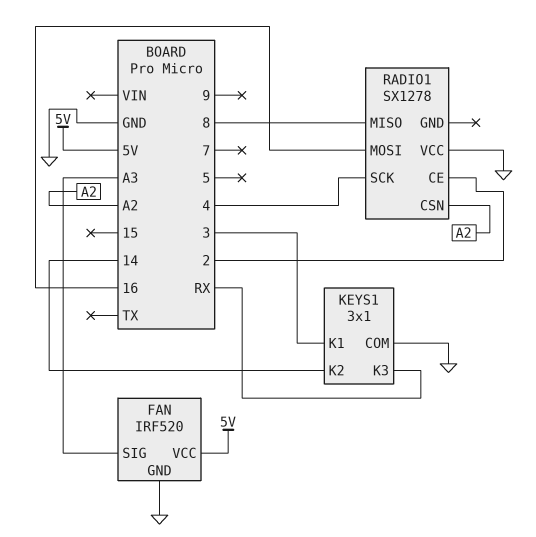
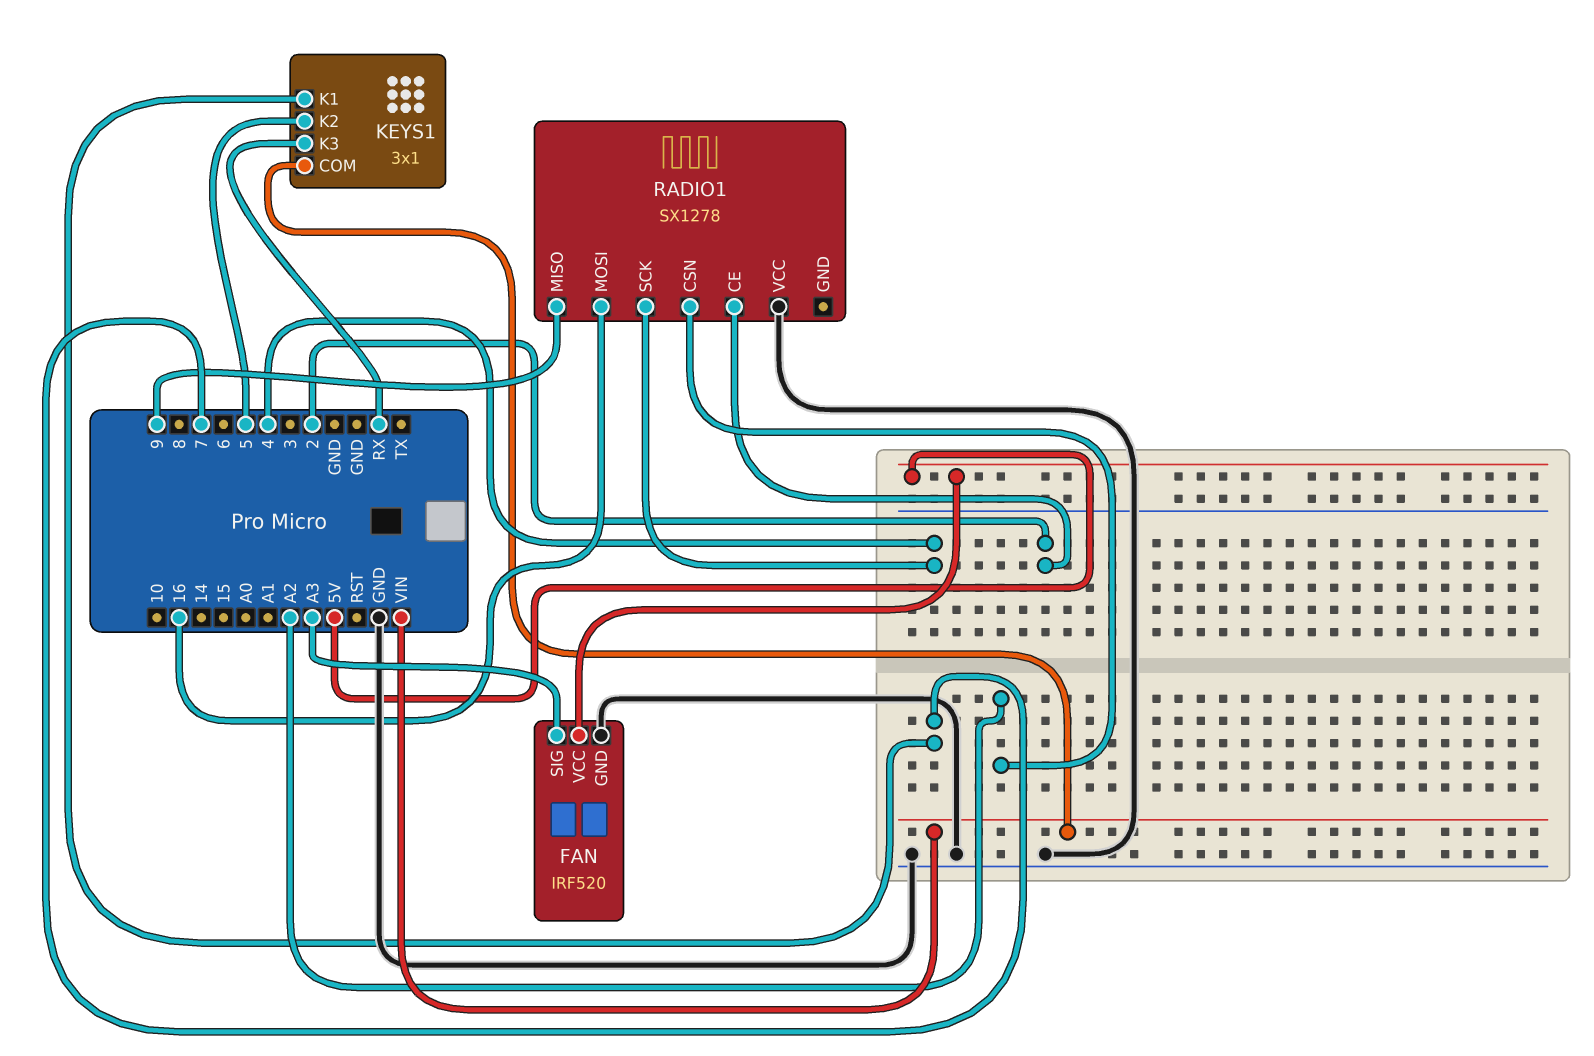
KEYS1 pin COM: GND -> VIN
KEYS1 pin K1: 3 -> 7
KEYS1 pin K2: 14 -> 5
RADIO1 pin MISO: 8 -> 9

